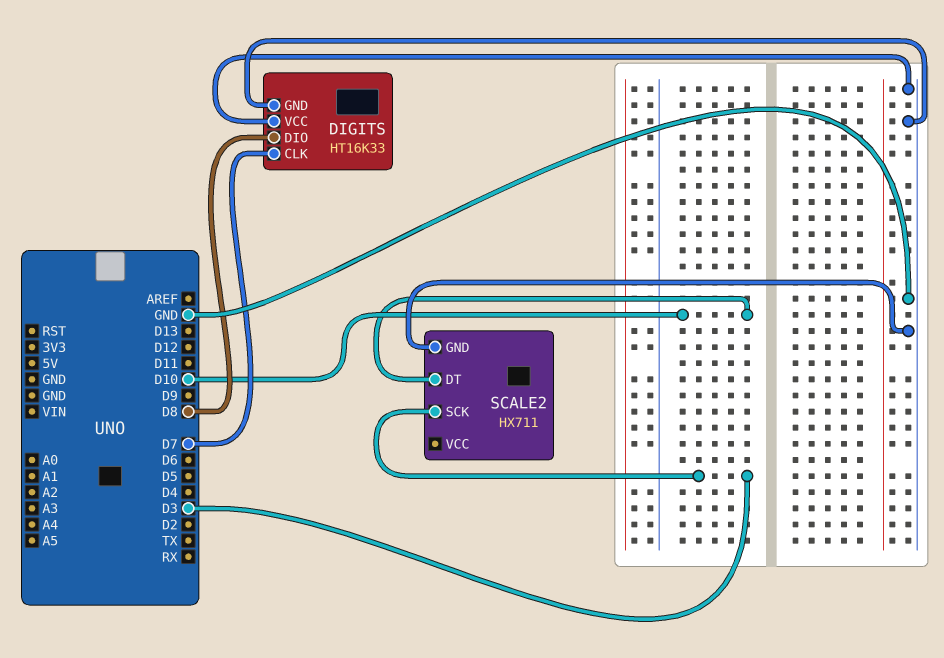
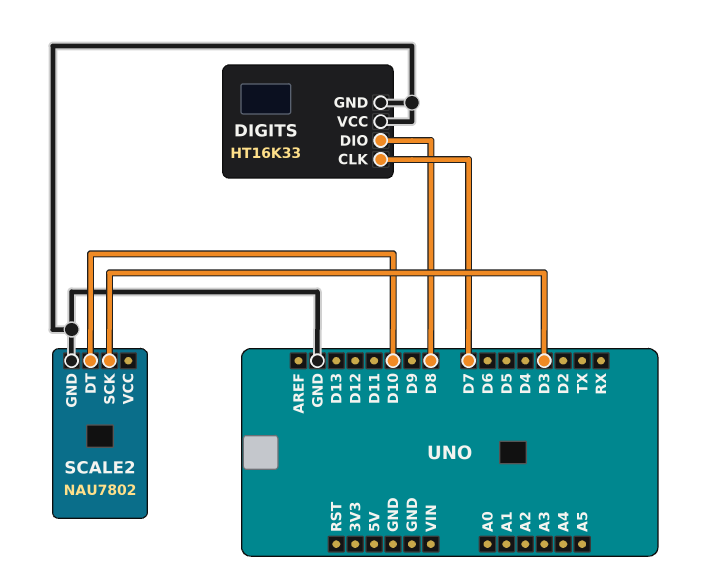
SCALE2: HX711 -> NAU7802

